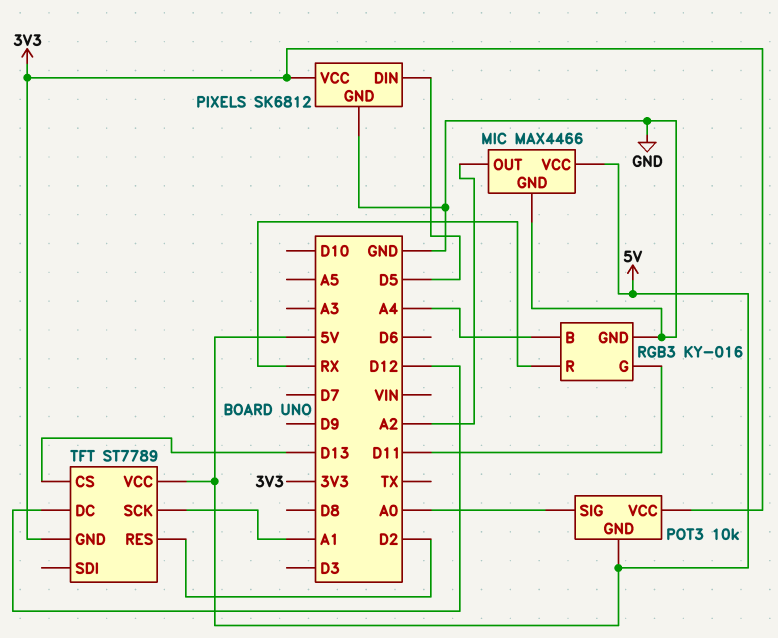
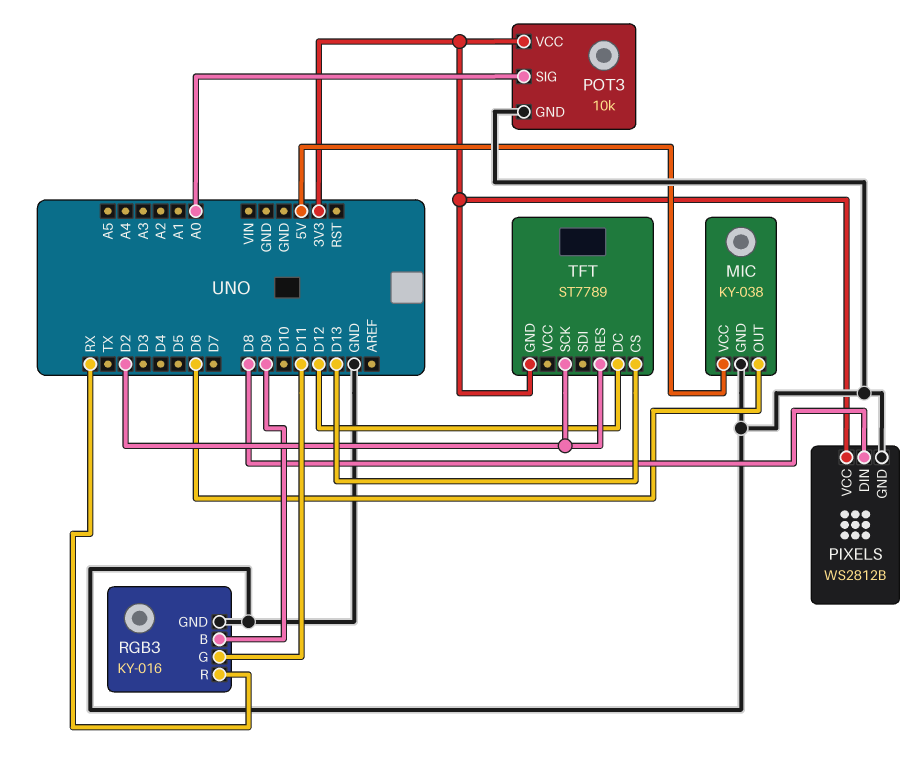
MIC: MAX4466 -> KY-038
MIC pin OUT: A2 -> D6
PIXELS: SK6812 -> WS2812B
PIXELS pin DIN: D5 -> D8
POT3 pin GND: 5V -> GND
RGB3 pin B: A4 -> D9
TFT pin SCK: A1 -> D2
TFT pin VCC: 5V -> none

